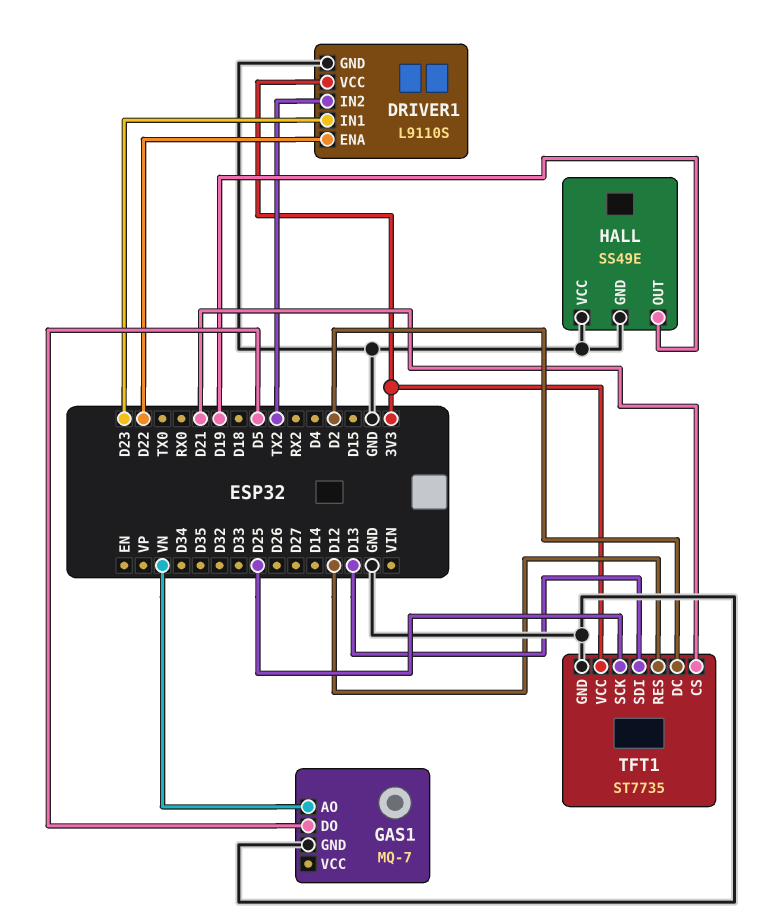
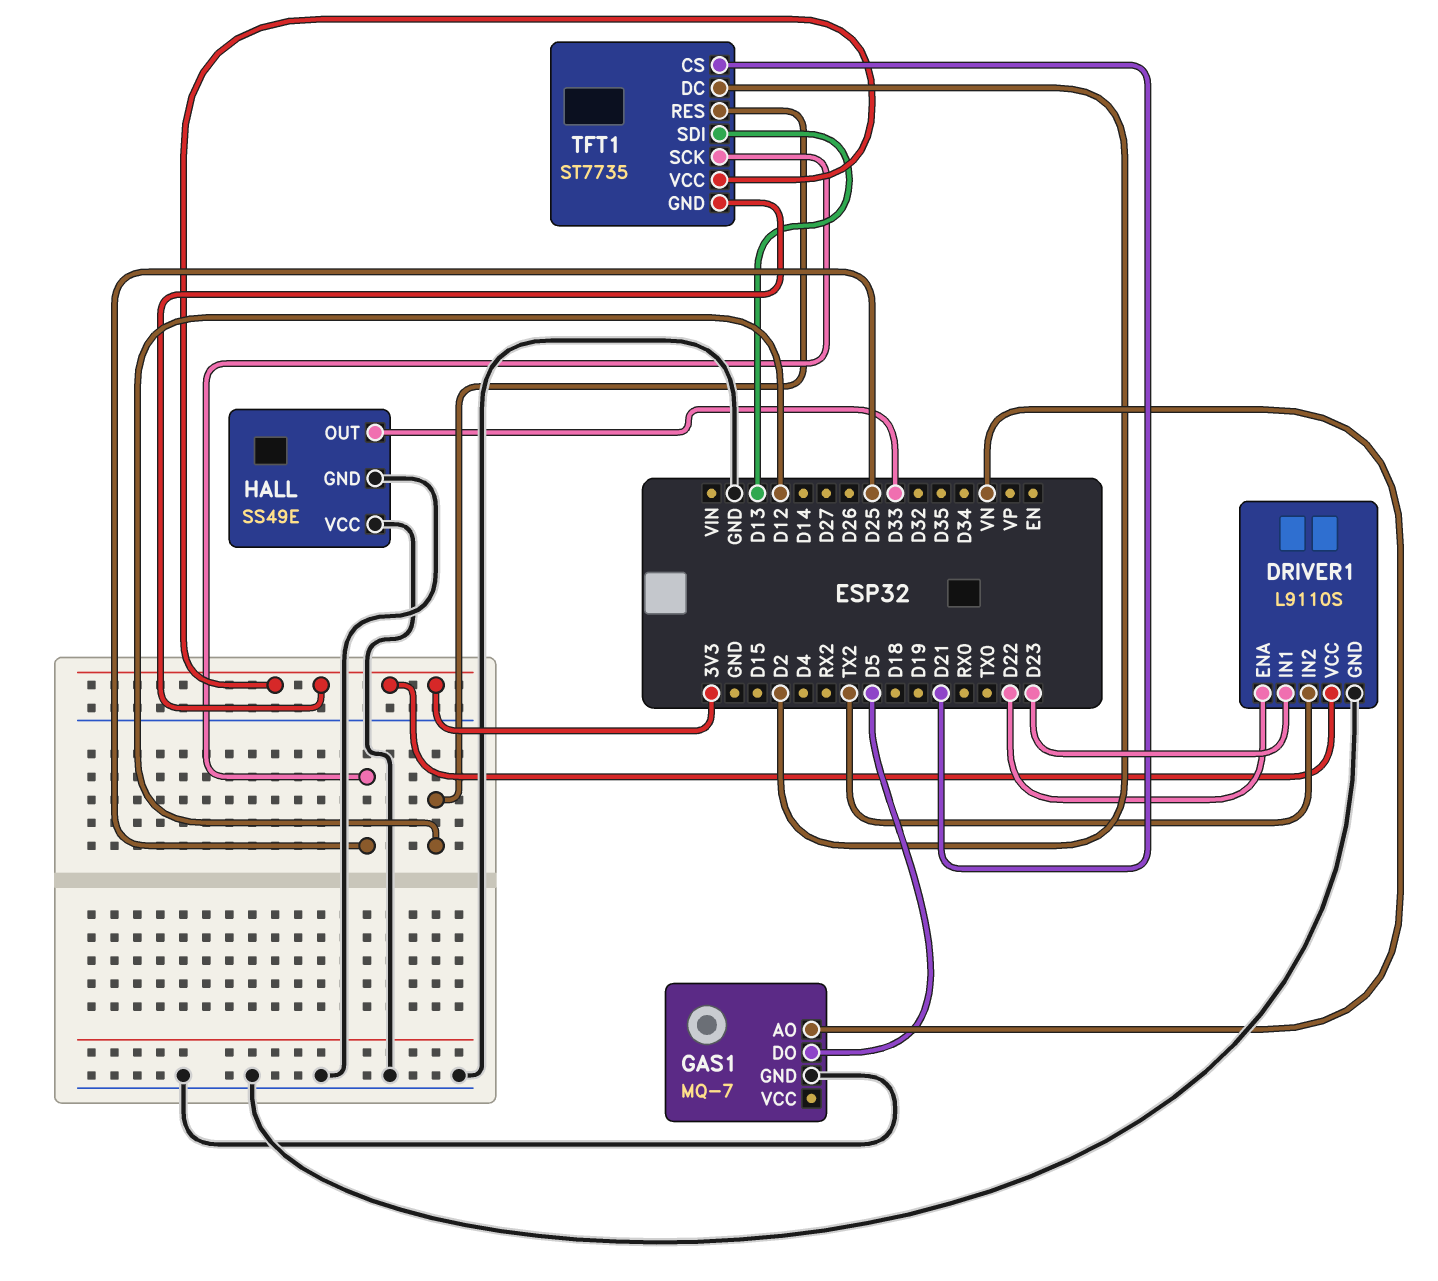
HALL pin OUT: D19 -> D33
TFT1 pin GND: GND -> 3V3

